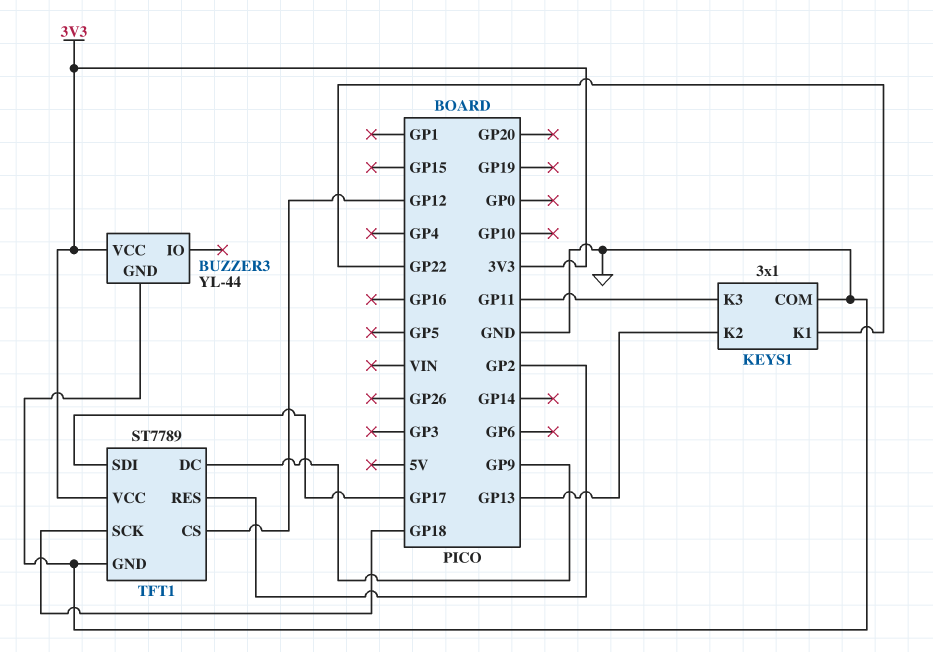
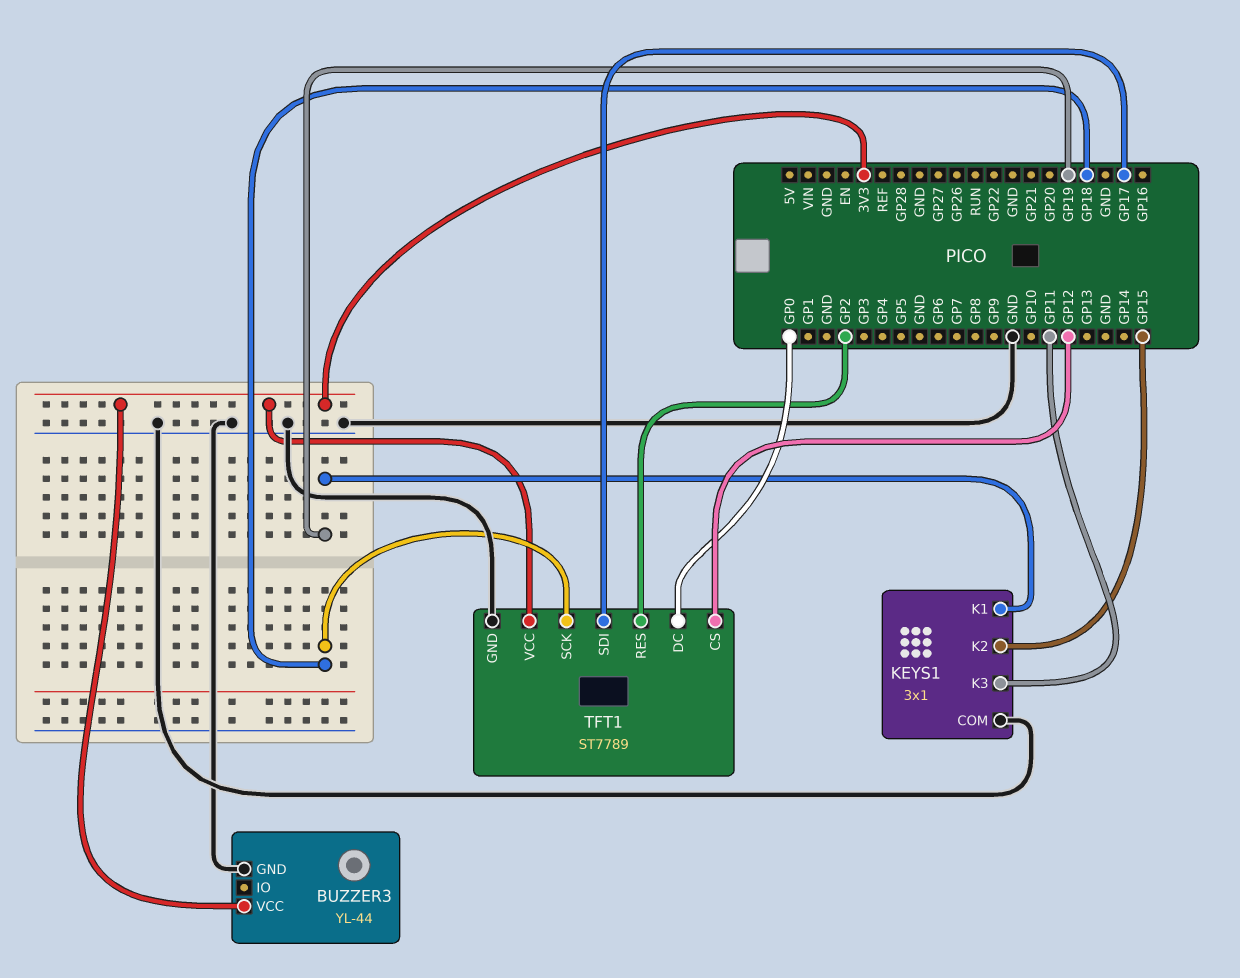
KEYS1 pin K1: GP22 -> GP19
KEYS1 pin K2: GP13 -> GP15
TFT1 pin DC: GP9 -> GP0

